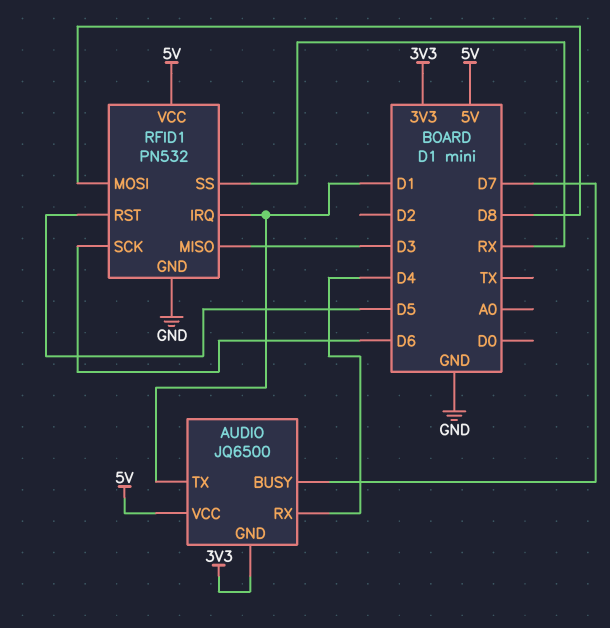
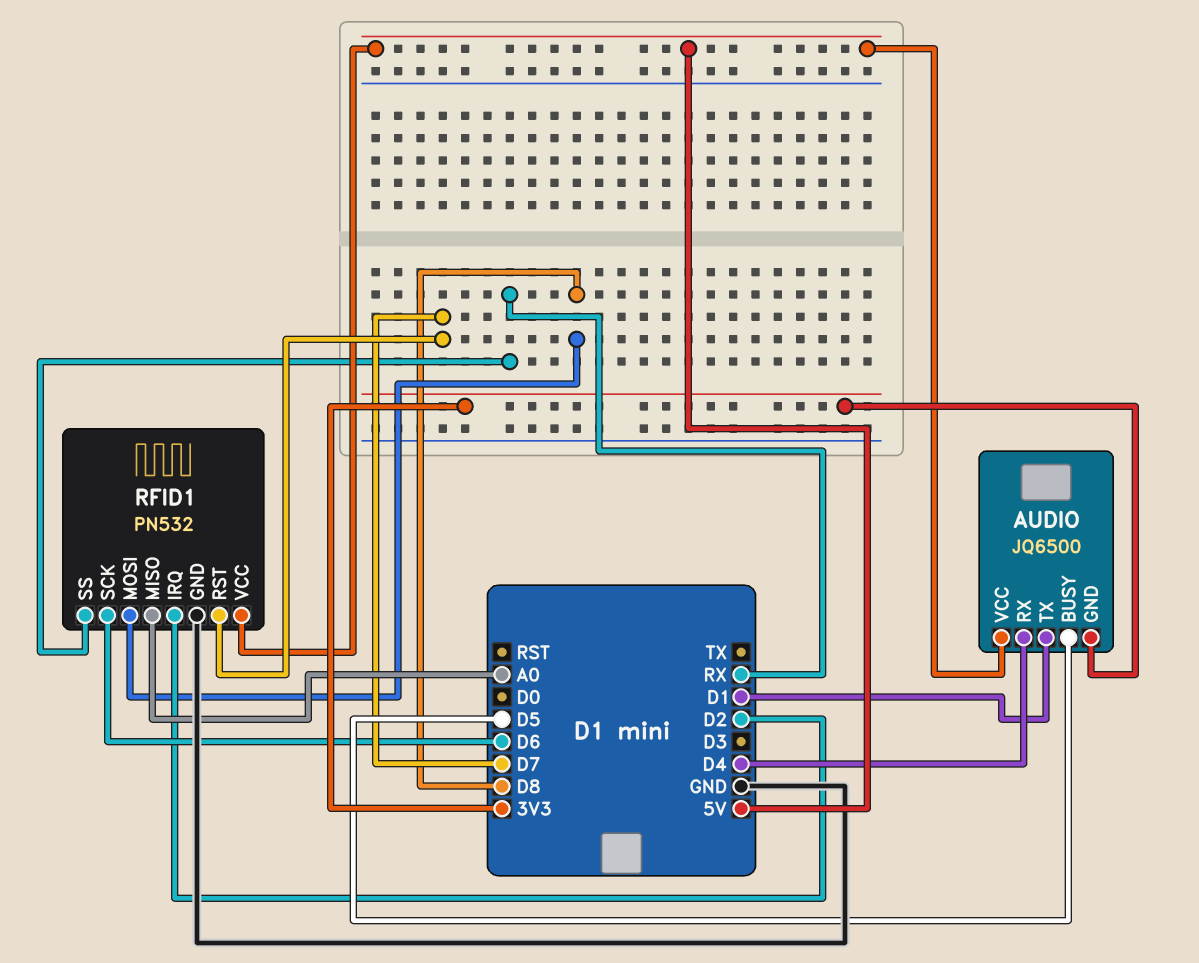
AUDIO pin BUSY: D7 -> D5
RFID1 pin IRQ: D1 -> D2
RFID1 pin MISO: D3 -> A0
RFID1 pin RST: D5 -> D7

